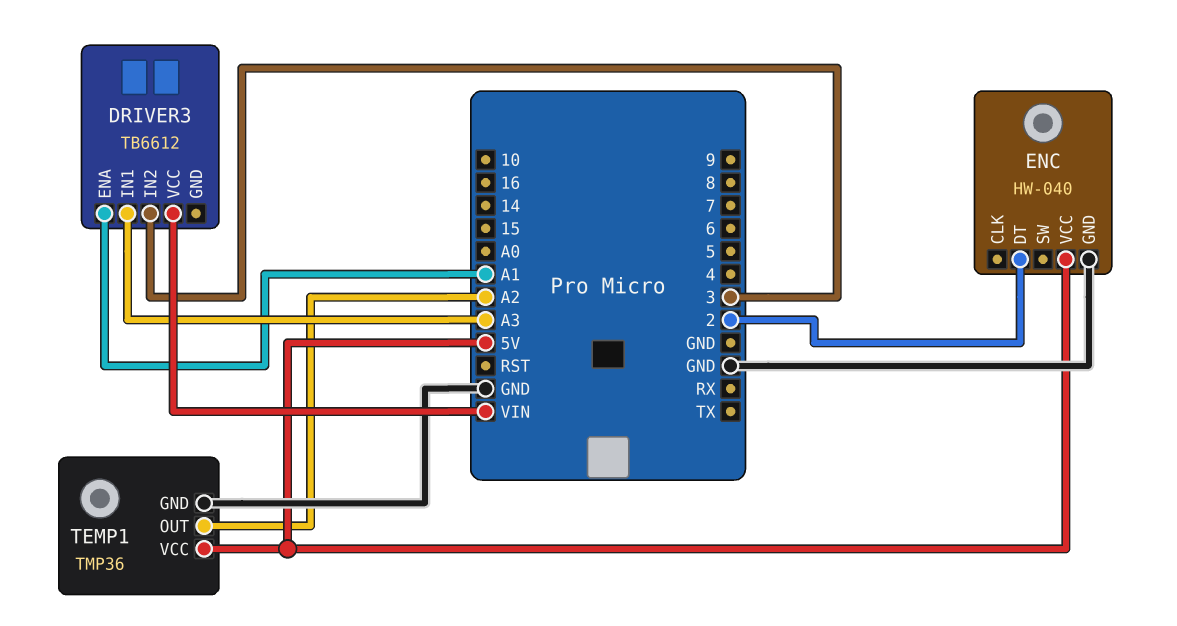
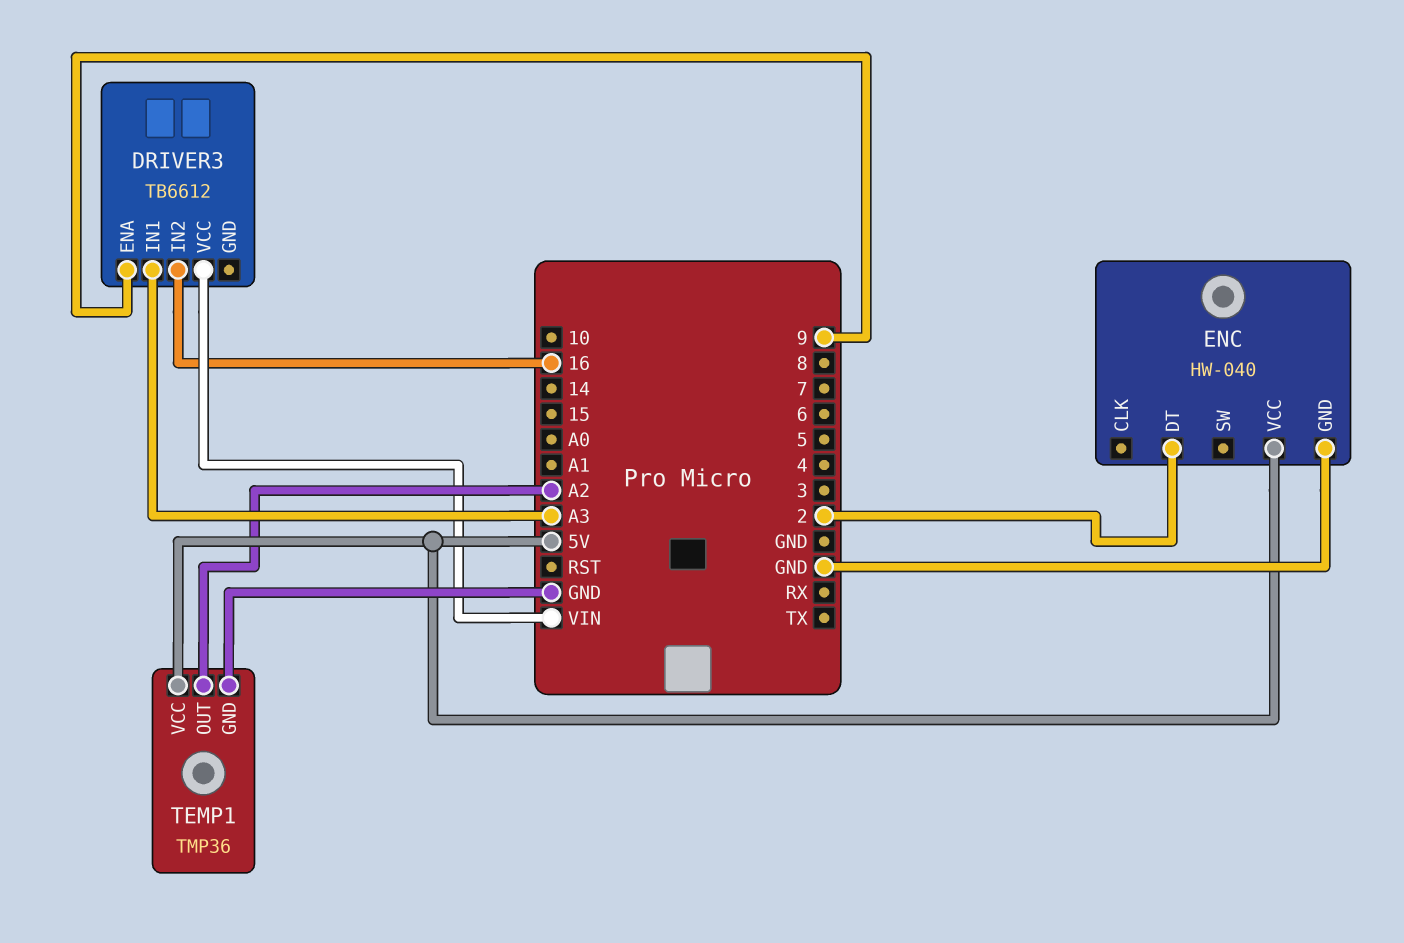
DRIVER3 pin ENA: A1 -> 9
DRIVER3 pin IN2: 3 -> 16

